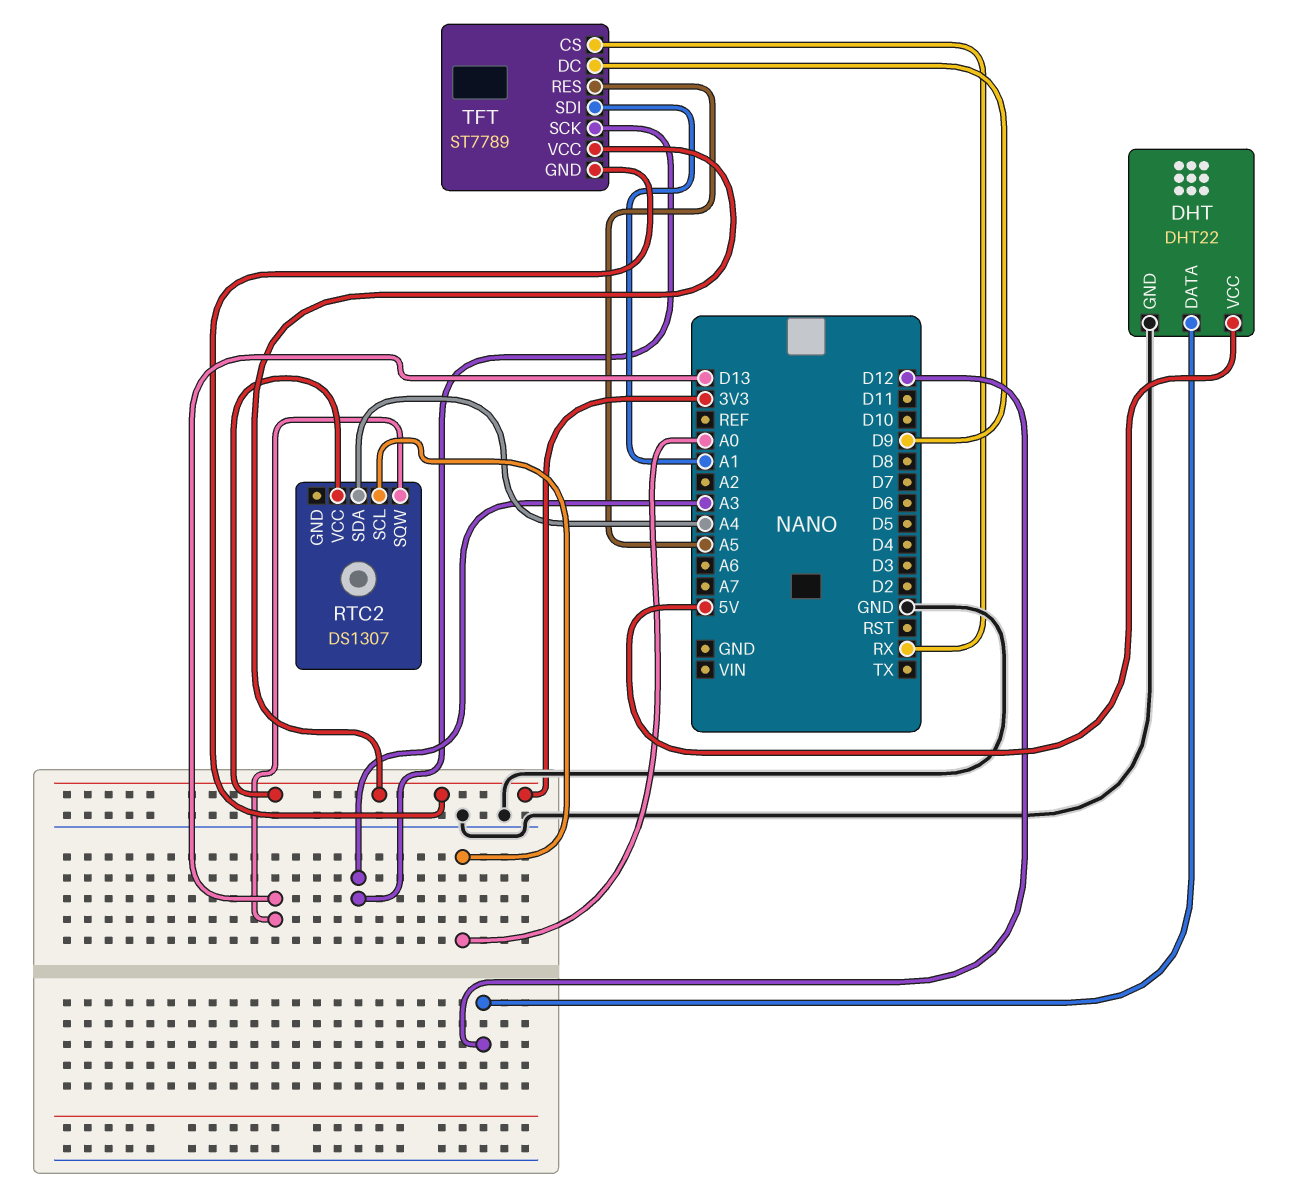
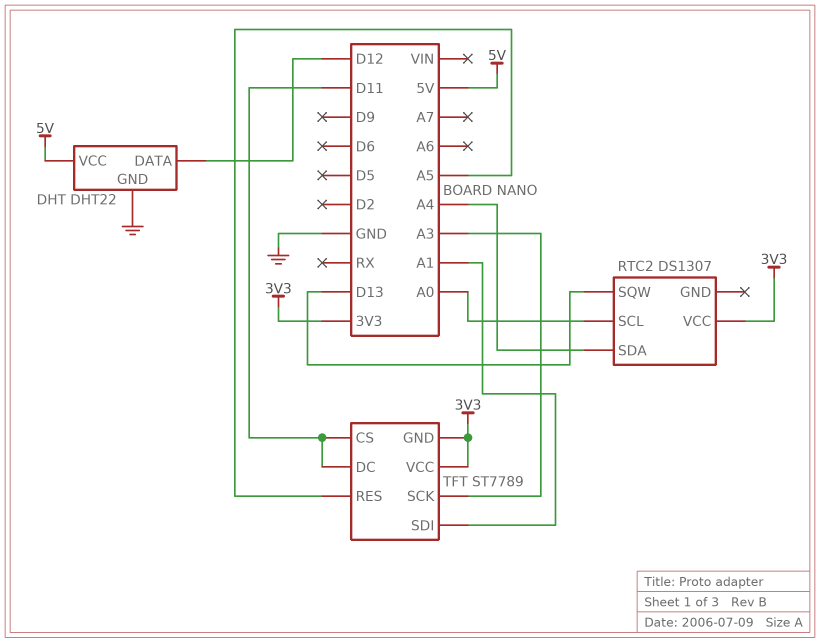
TFT pin CS: RX -> D11
TFT pin DC: D9 -> D11

